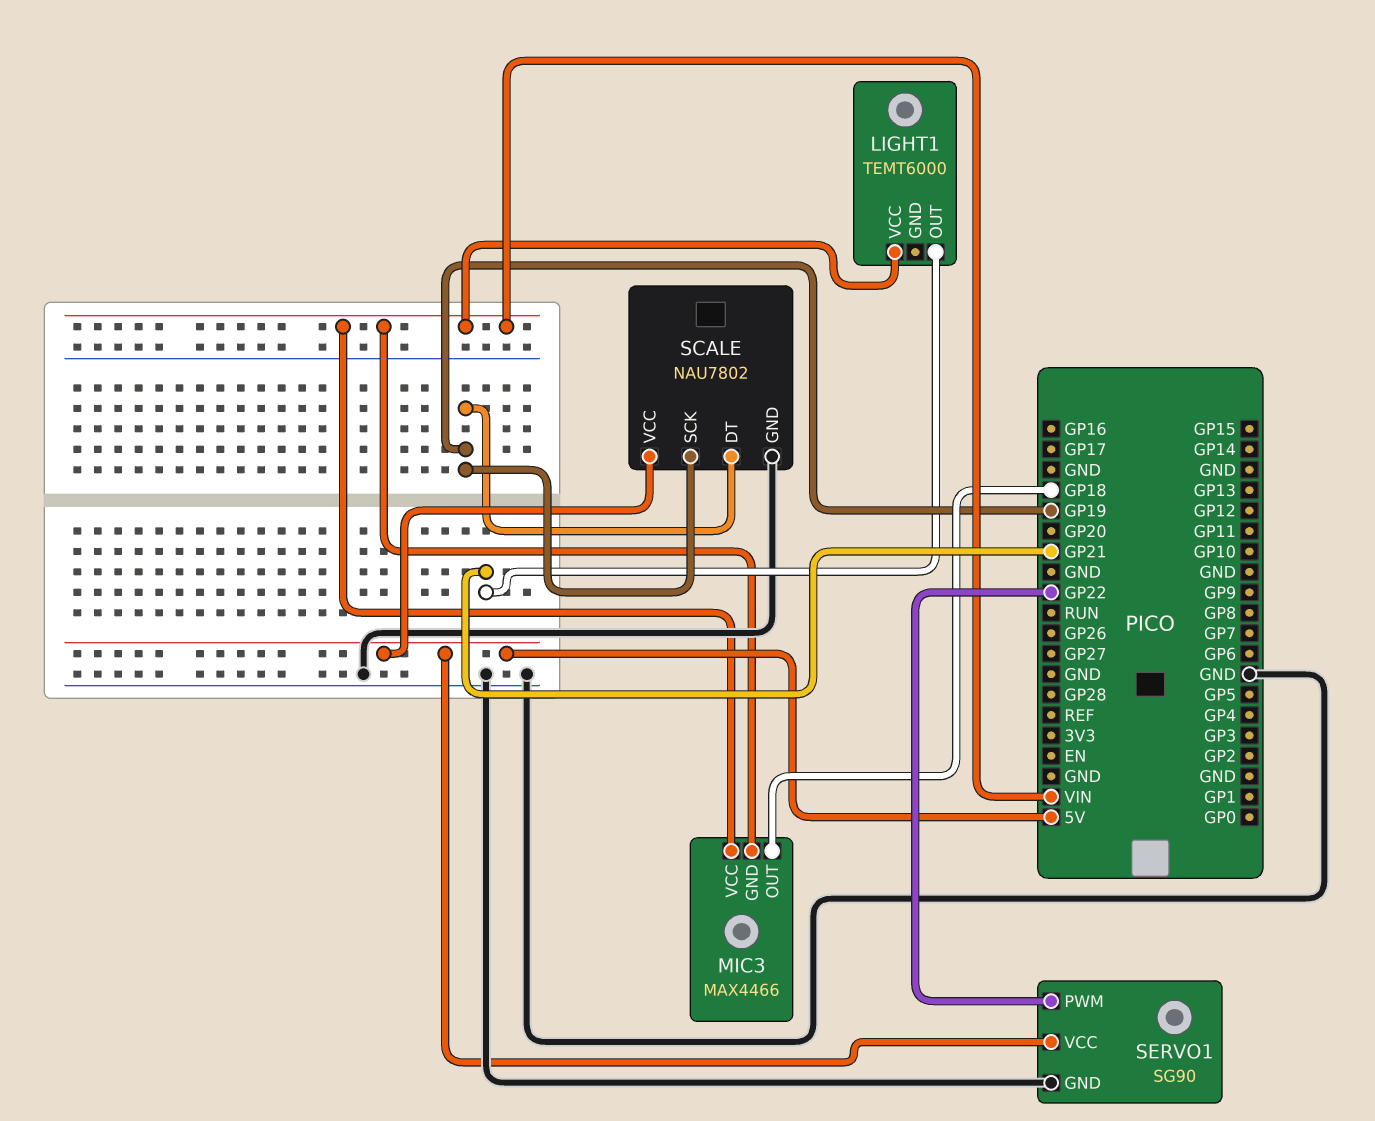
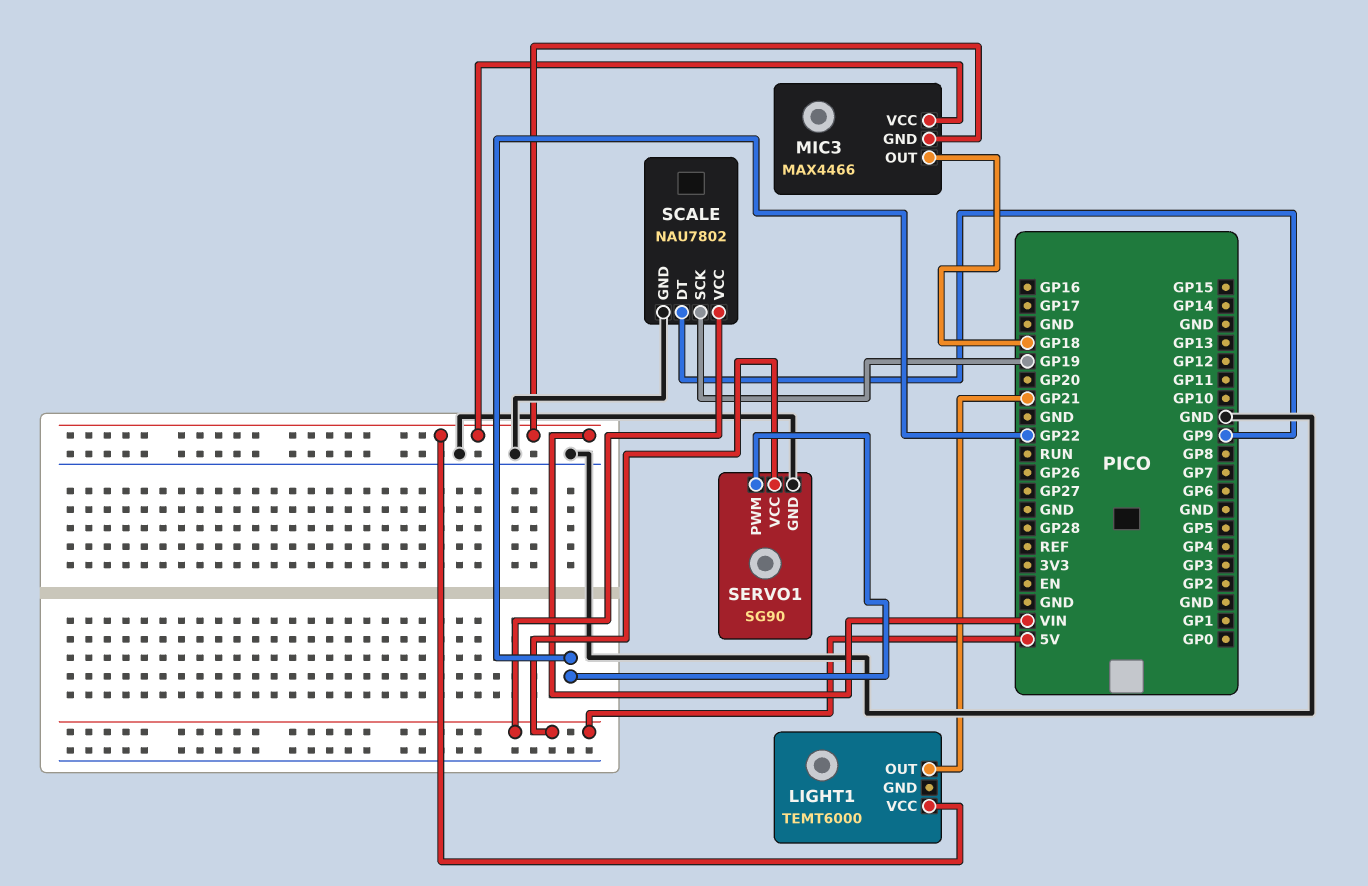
SCALE pin DT: GP19 -> GP9

